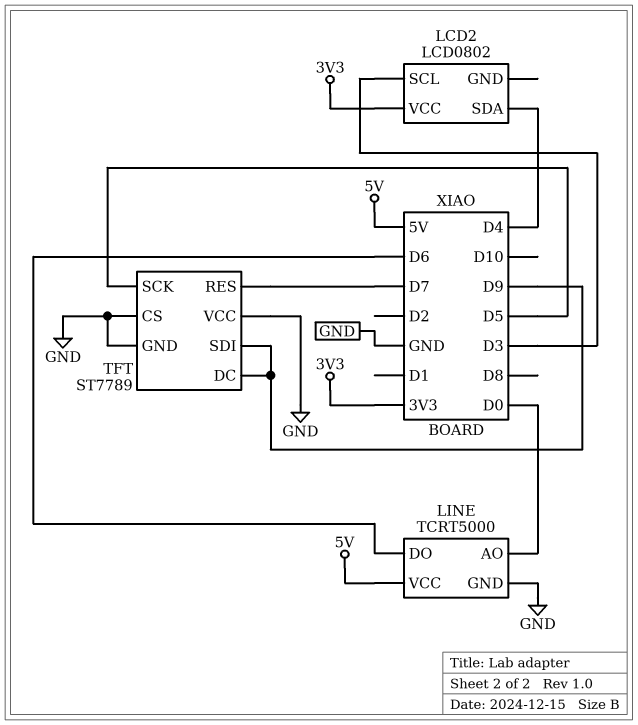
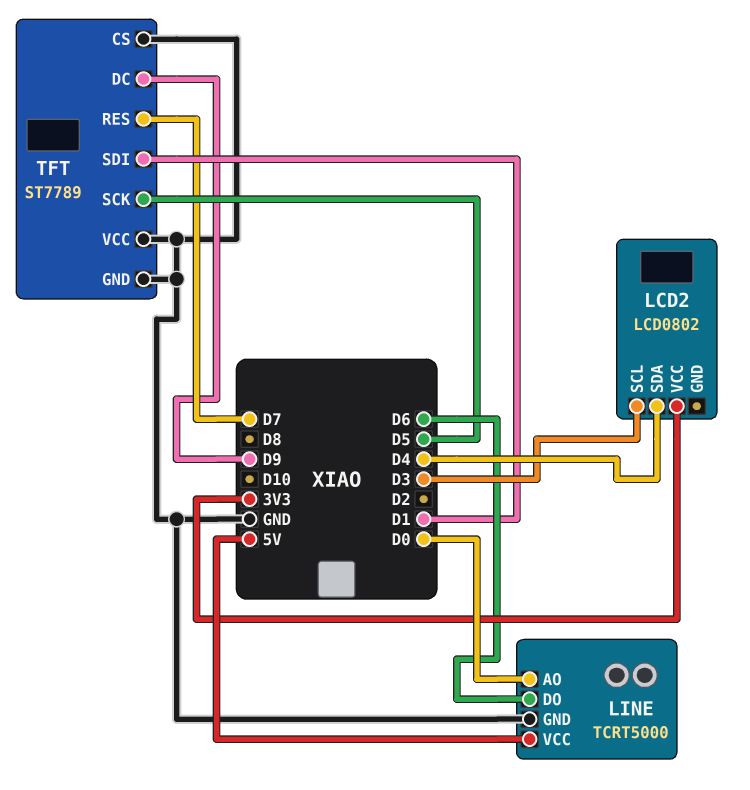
TFT pin SDI: D9 -> D1

